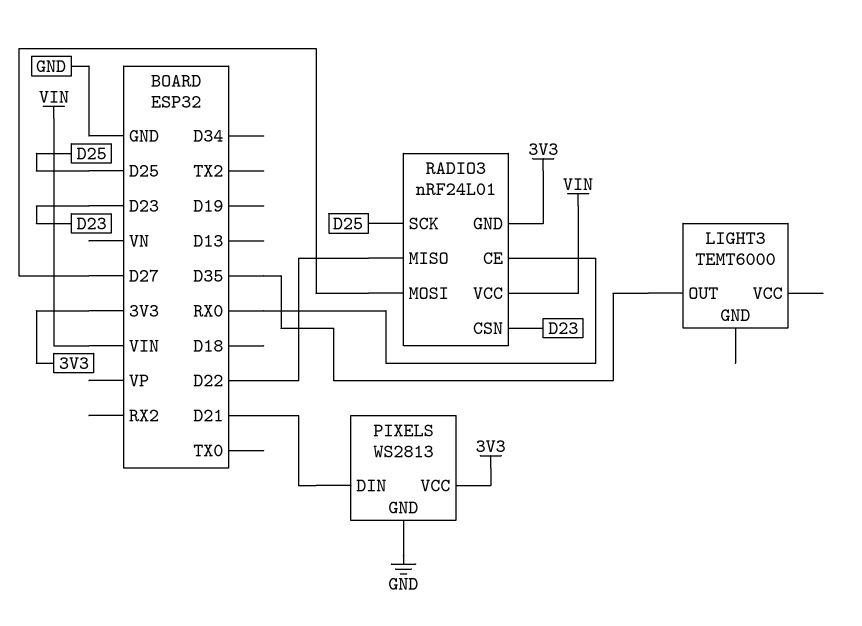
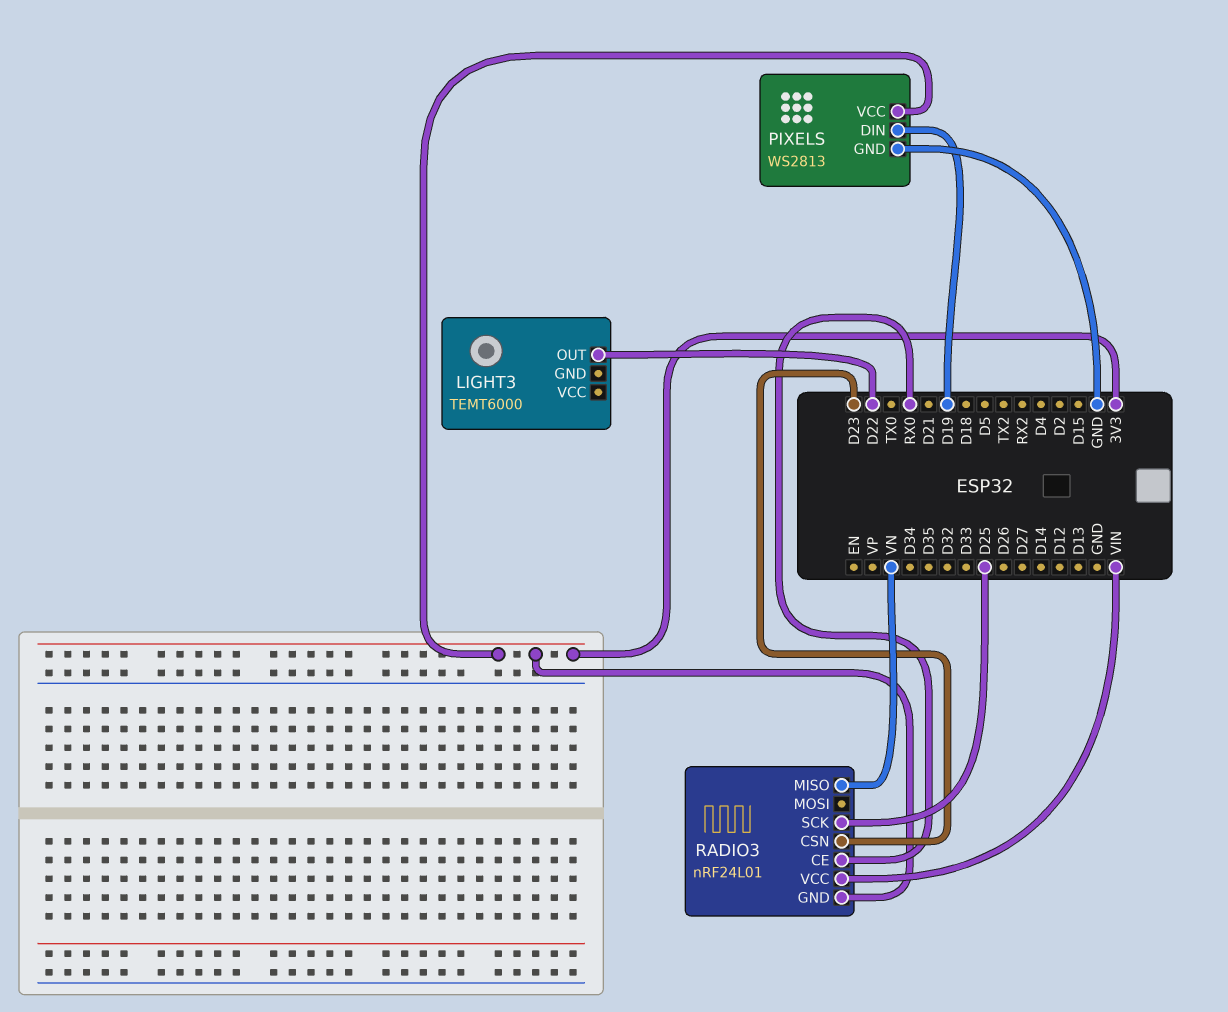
LIGHT3 pin OUT: D35 -> D22
PIXELS pin DIN: D21 -> D19
RADIO3 pin MISO: D22 -> VN
RADIO3 pin MOSI: D27 -> none

